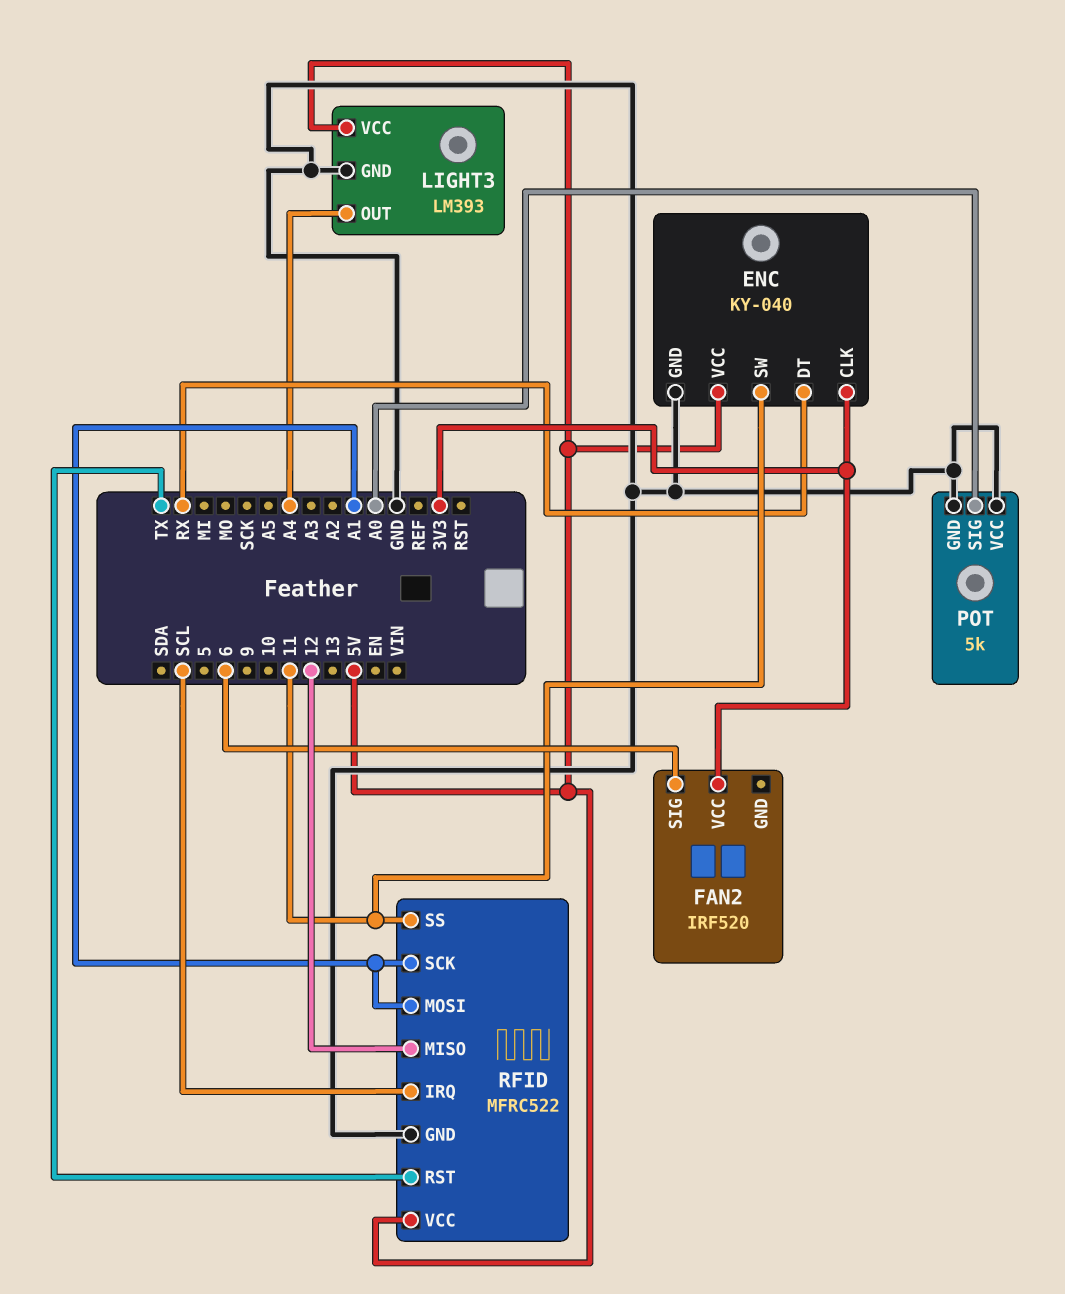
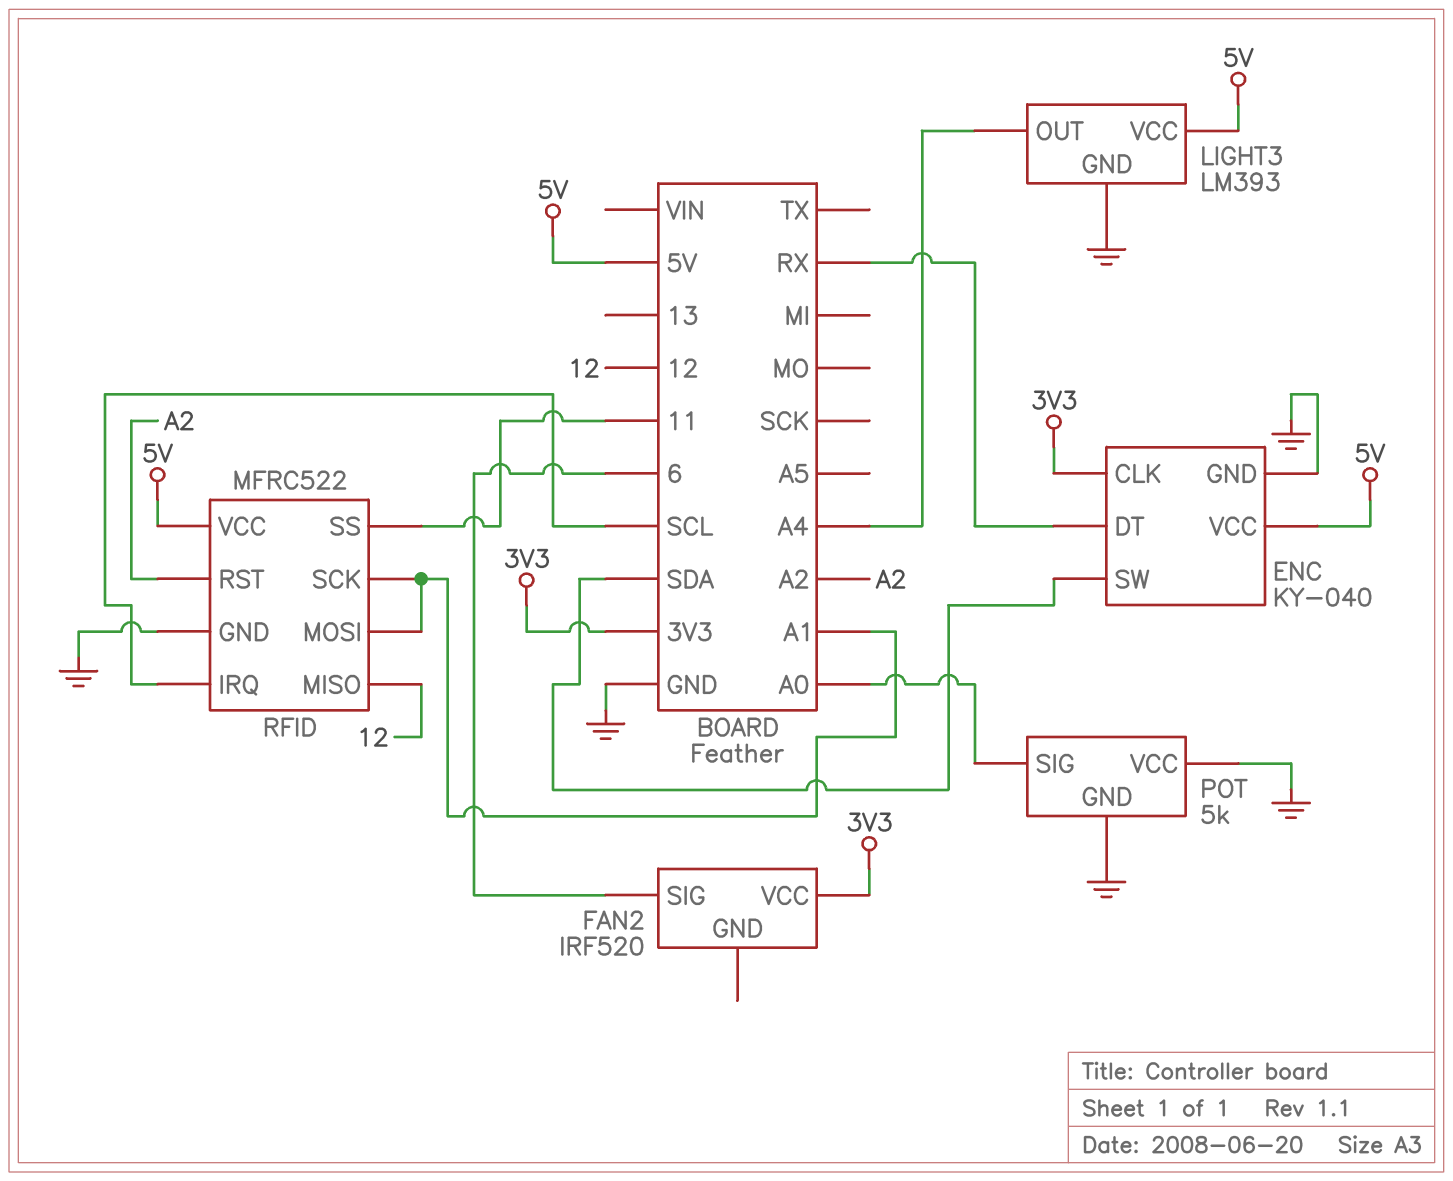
ENC pin SW: 11 -> SDA
RFID pin RST: TX -> A2

